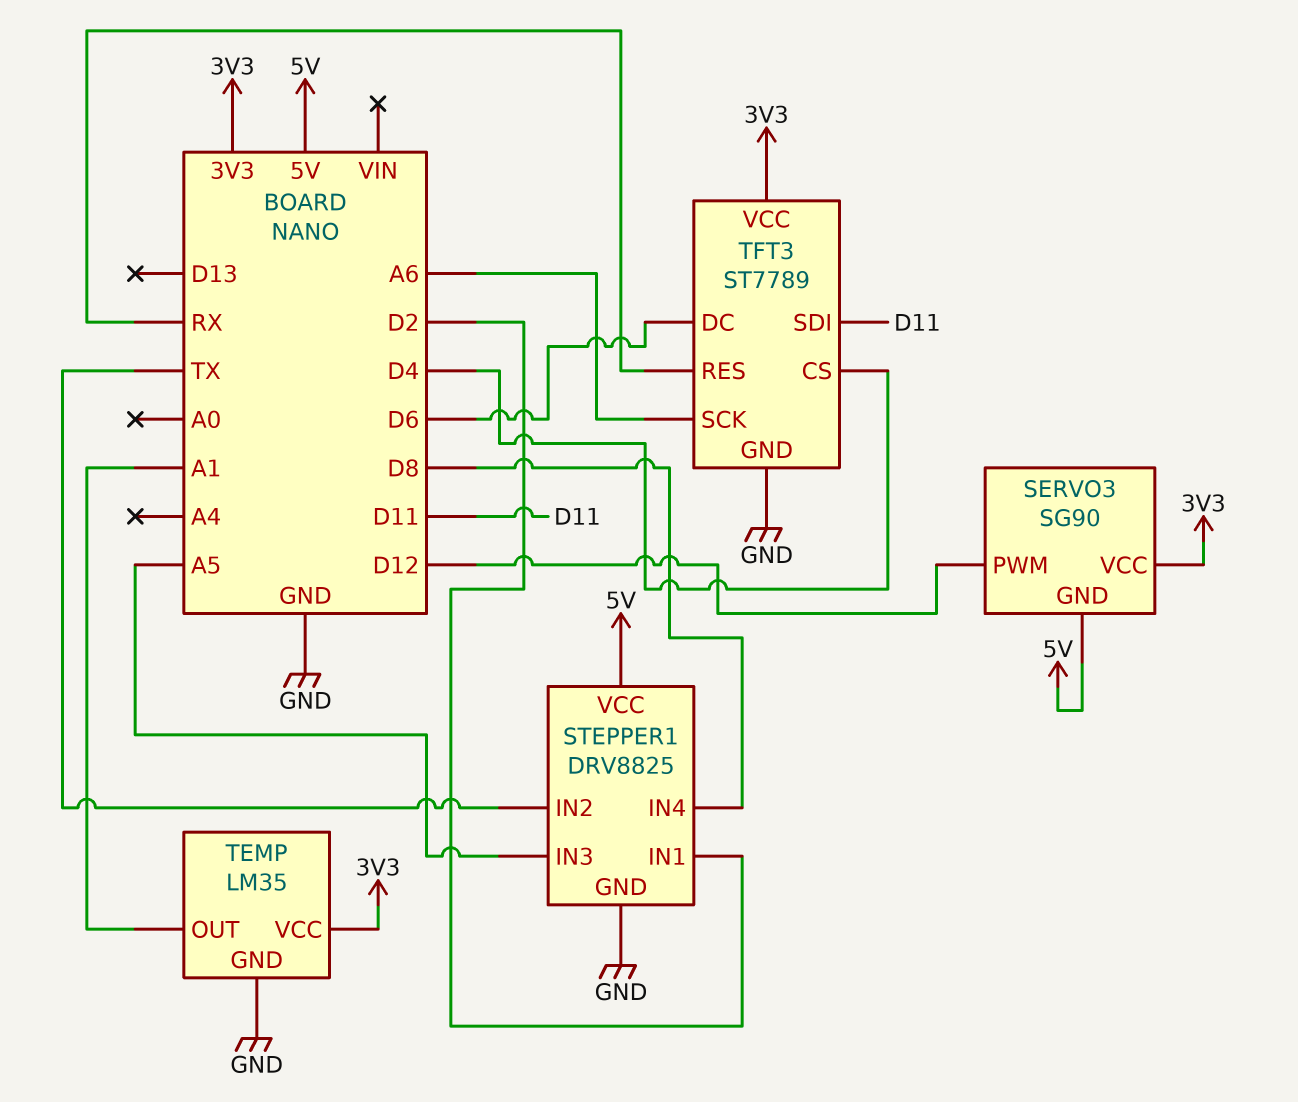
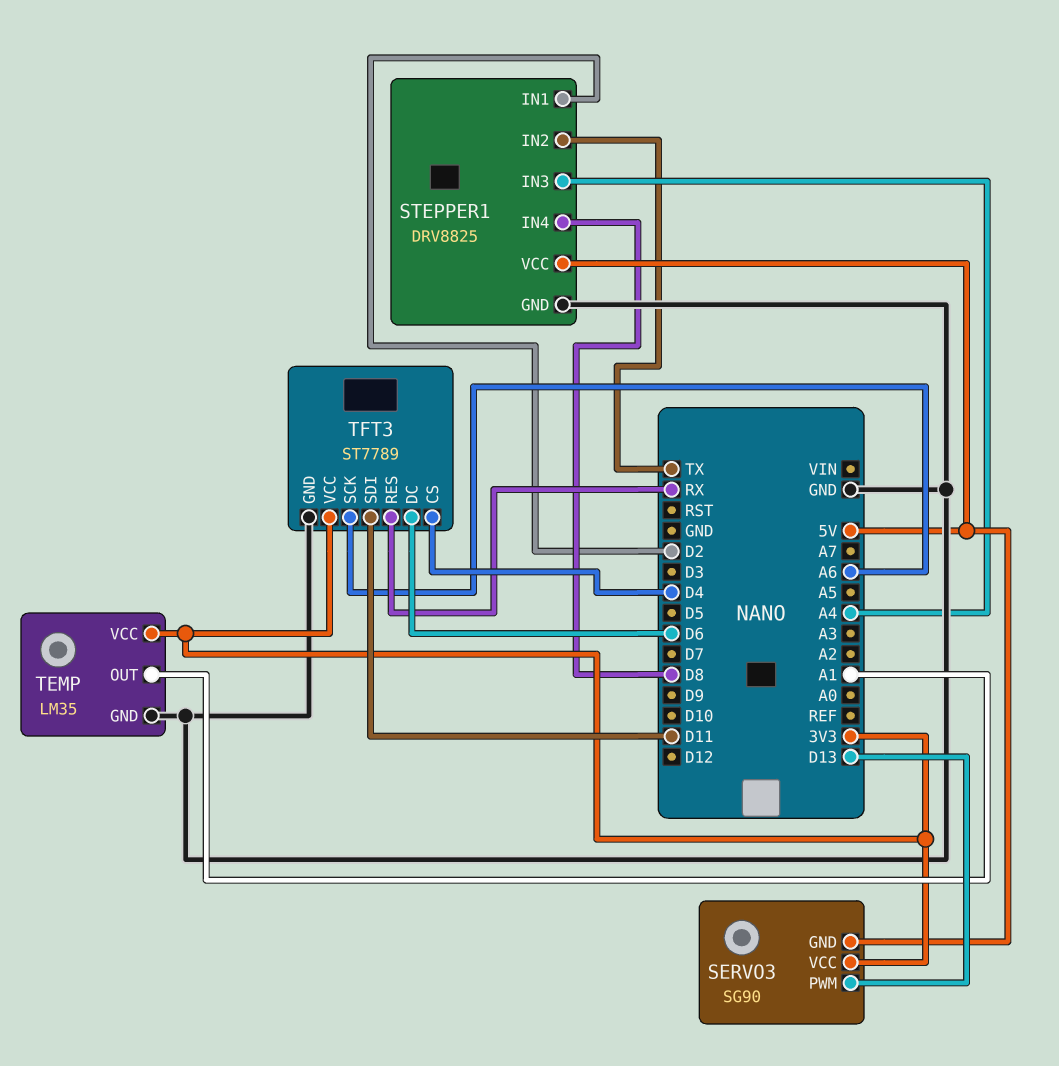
SERVO3 pin PWM: D12 -> D13
STEPPER1 pin IN3: A5 -> A4

